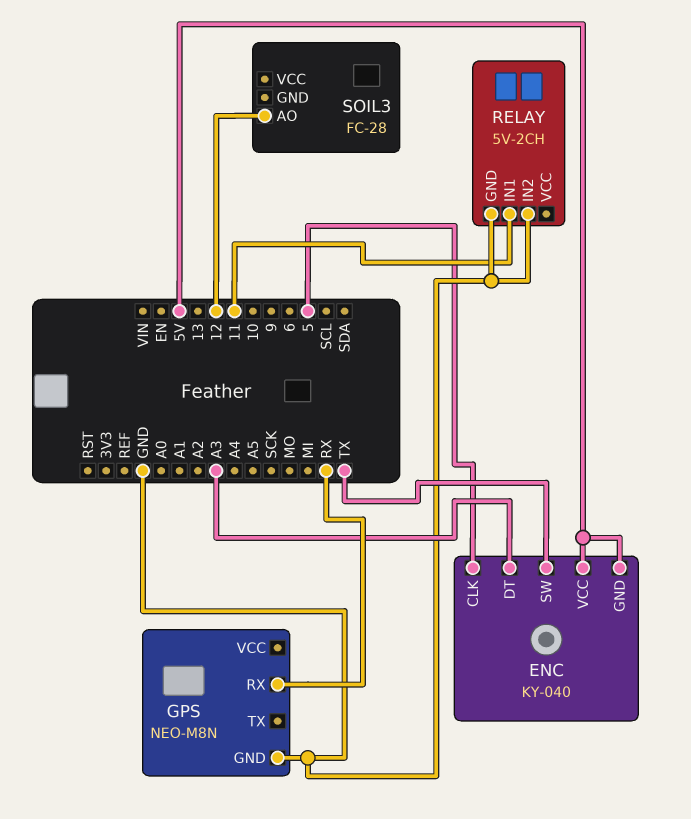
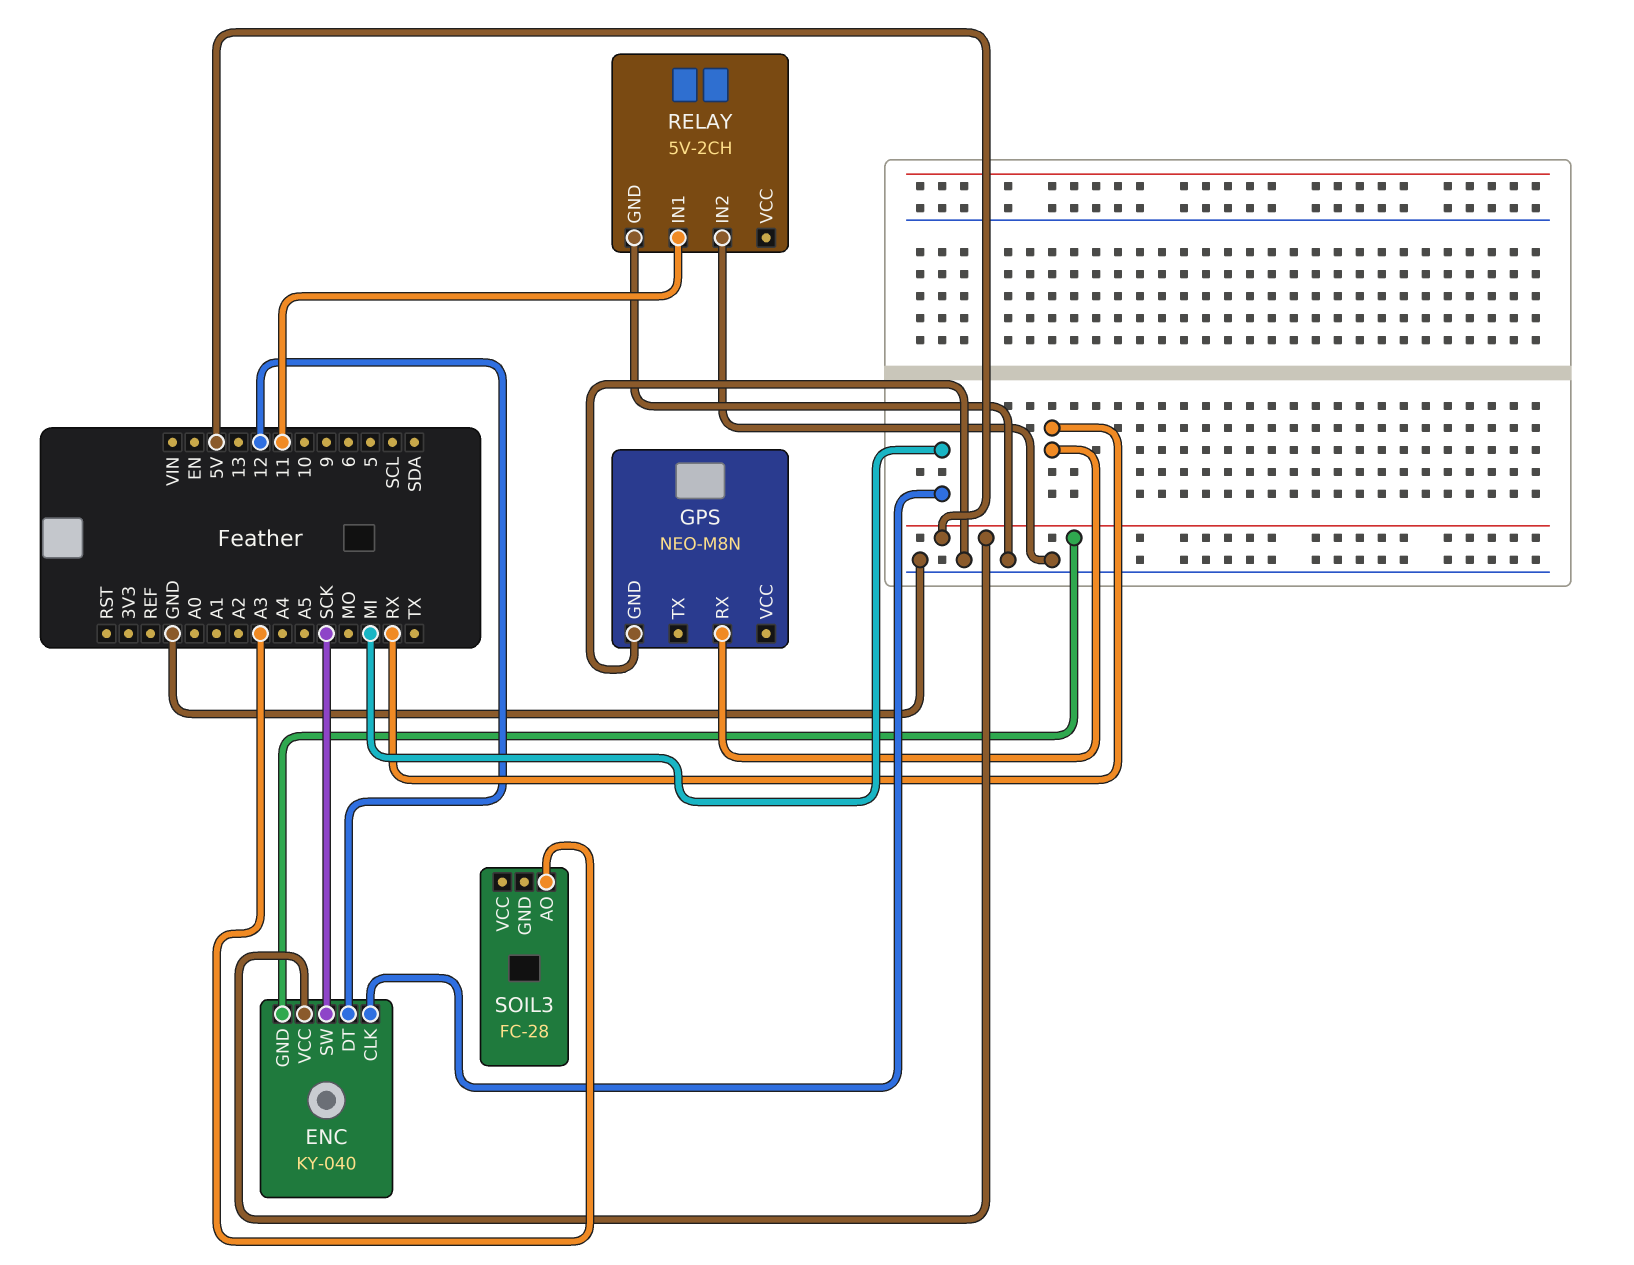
ENC pin CLK: 5 -> MI
ENC pin DT: A3 -> 12
ENC pin SW: TX -> SCK
SOIL3 pin AO: 12 -> A3

